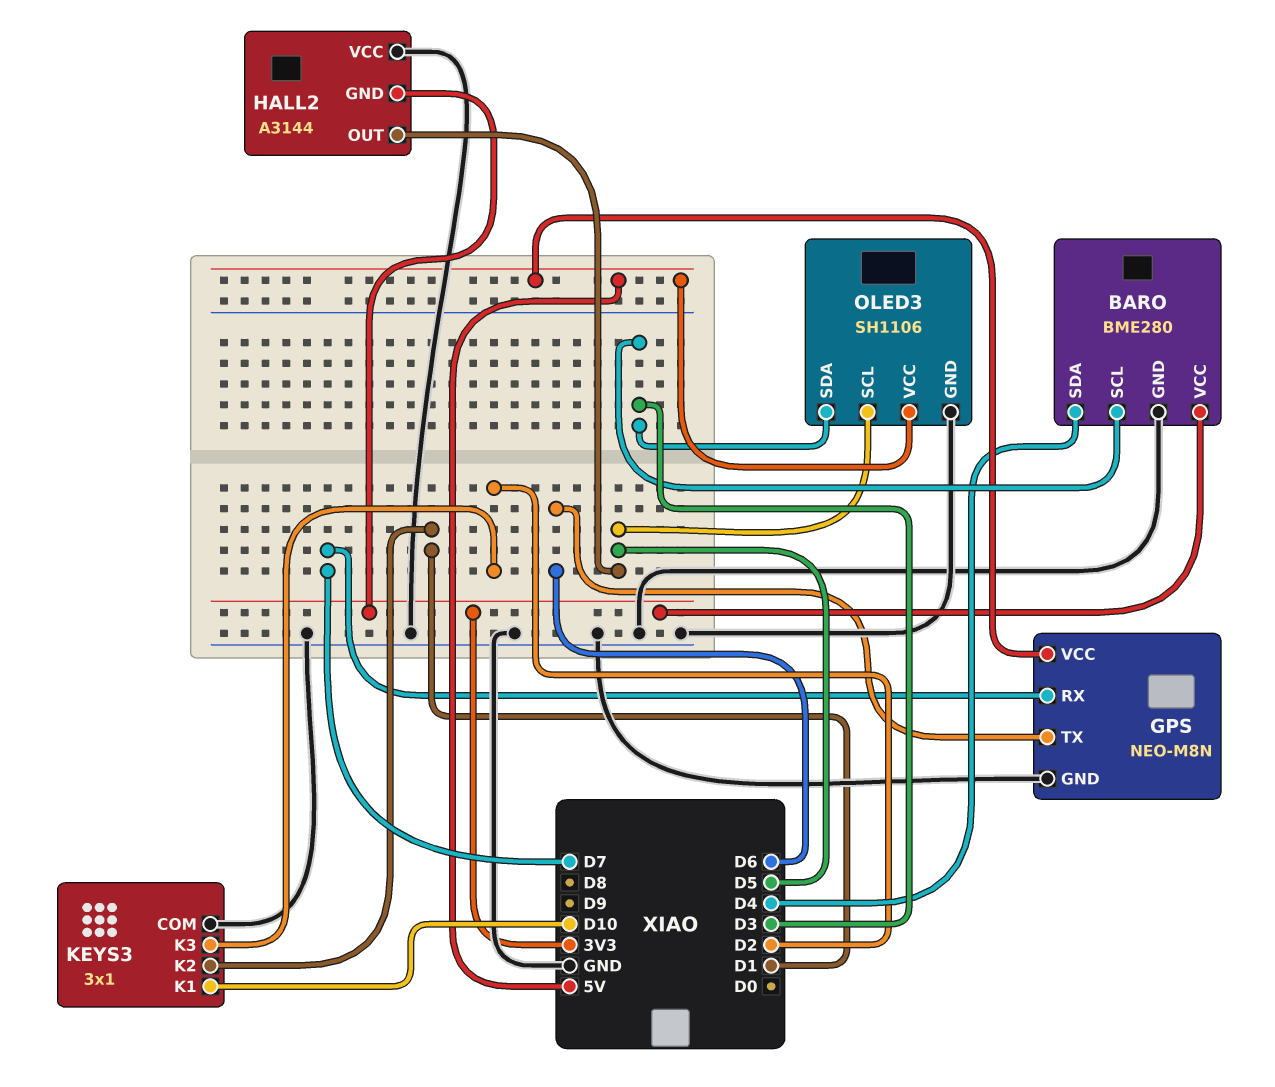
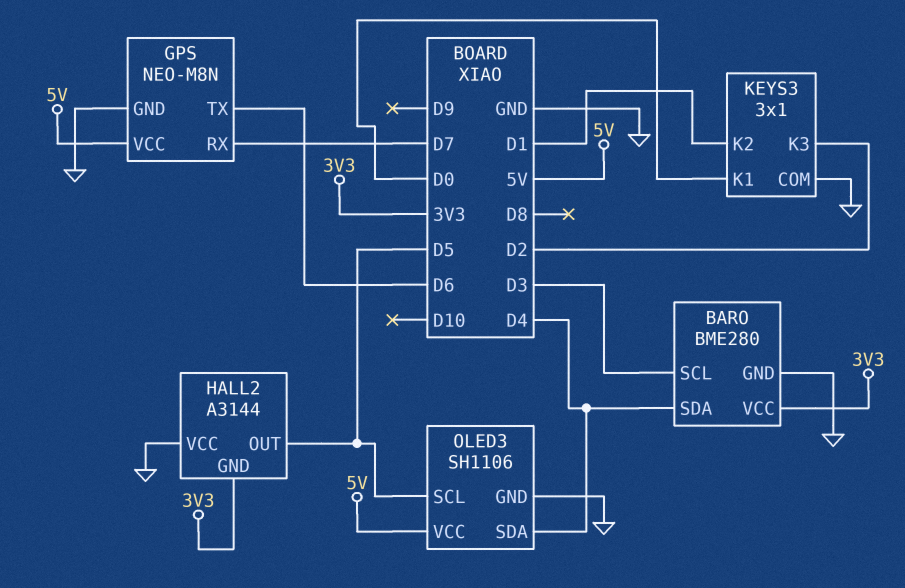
KEYS3 pin K1: D10 -> D0
OLED3 pin SDA: D3 -> D4

